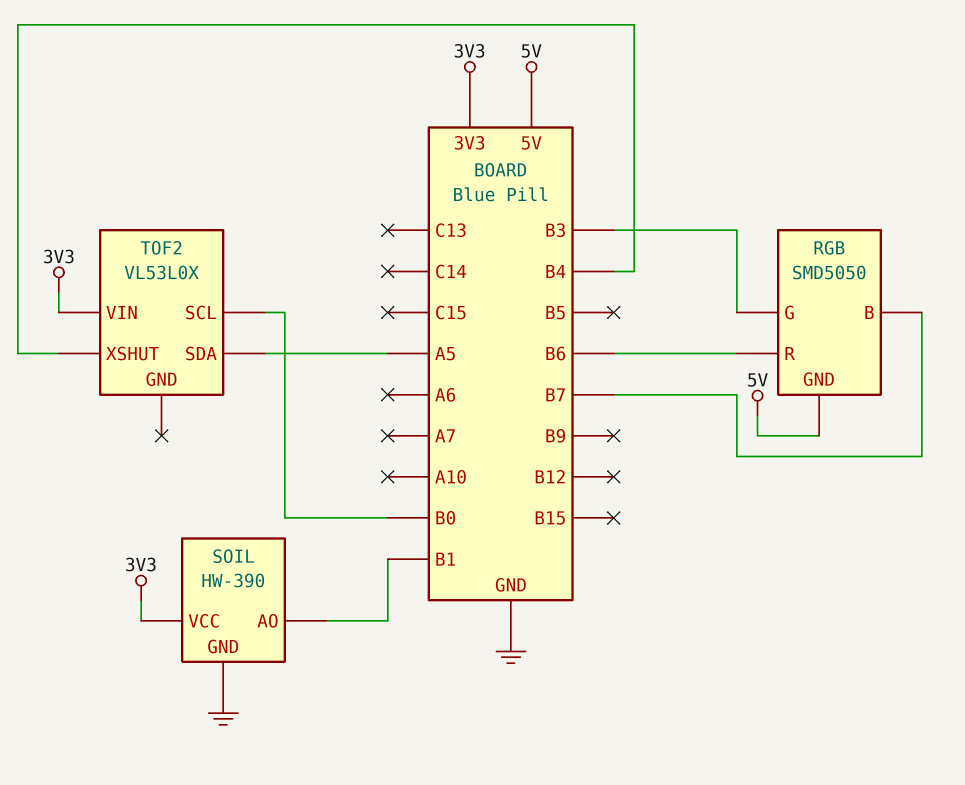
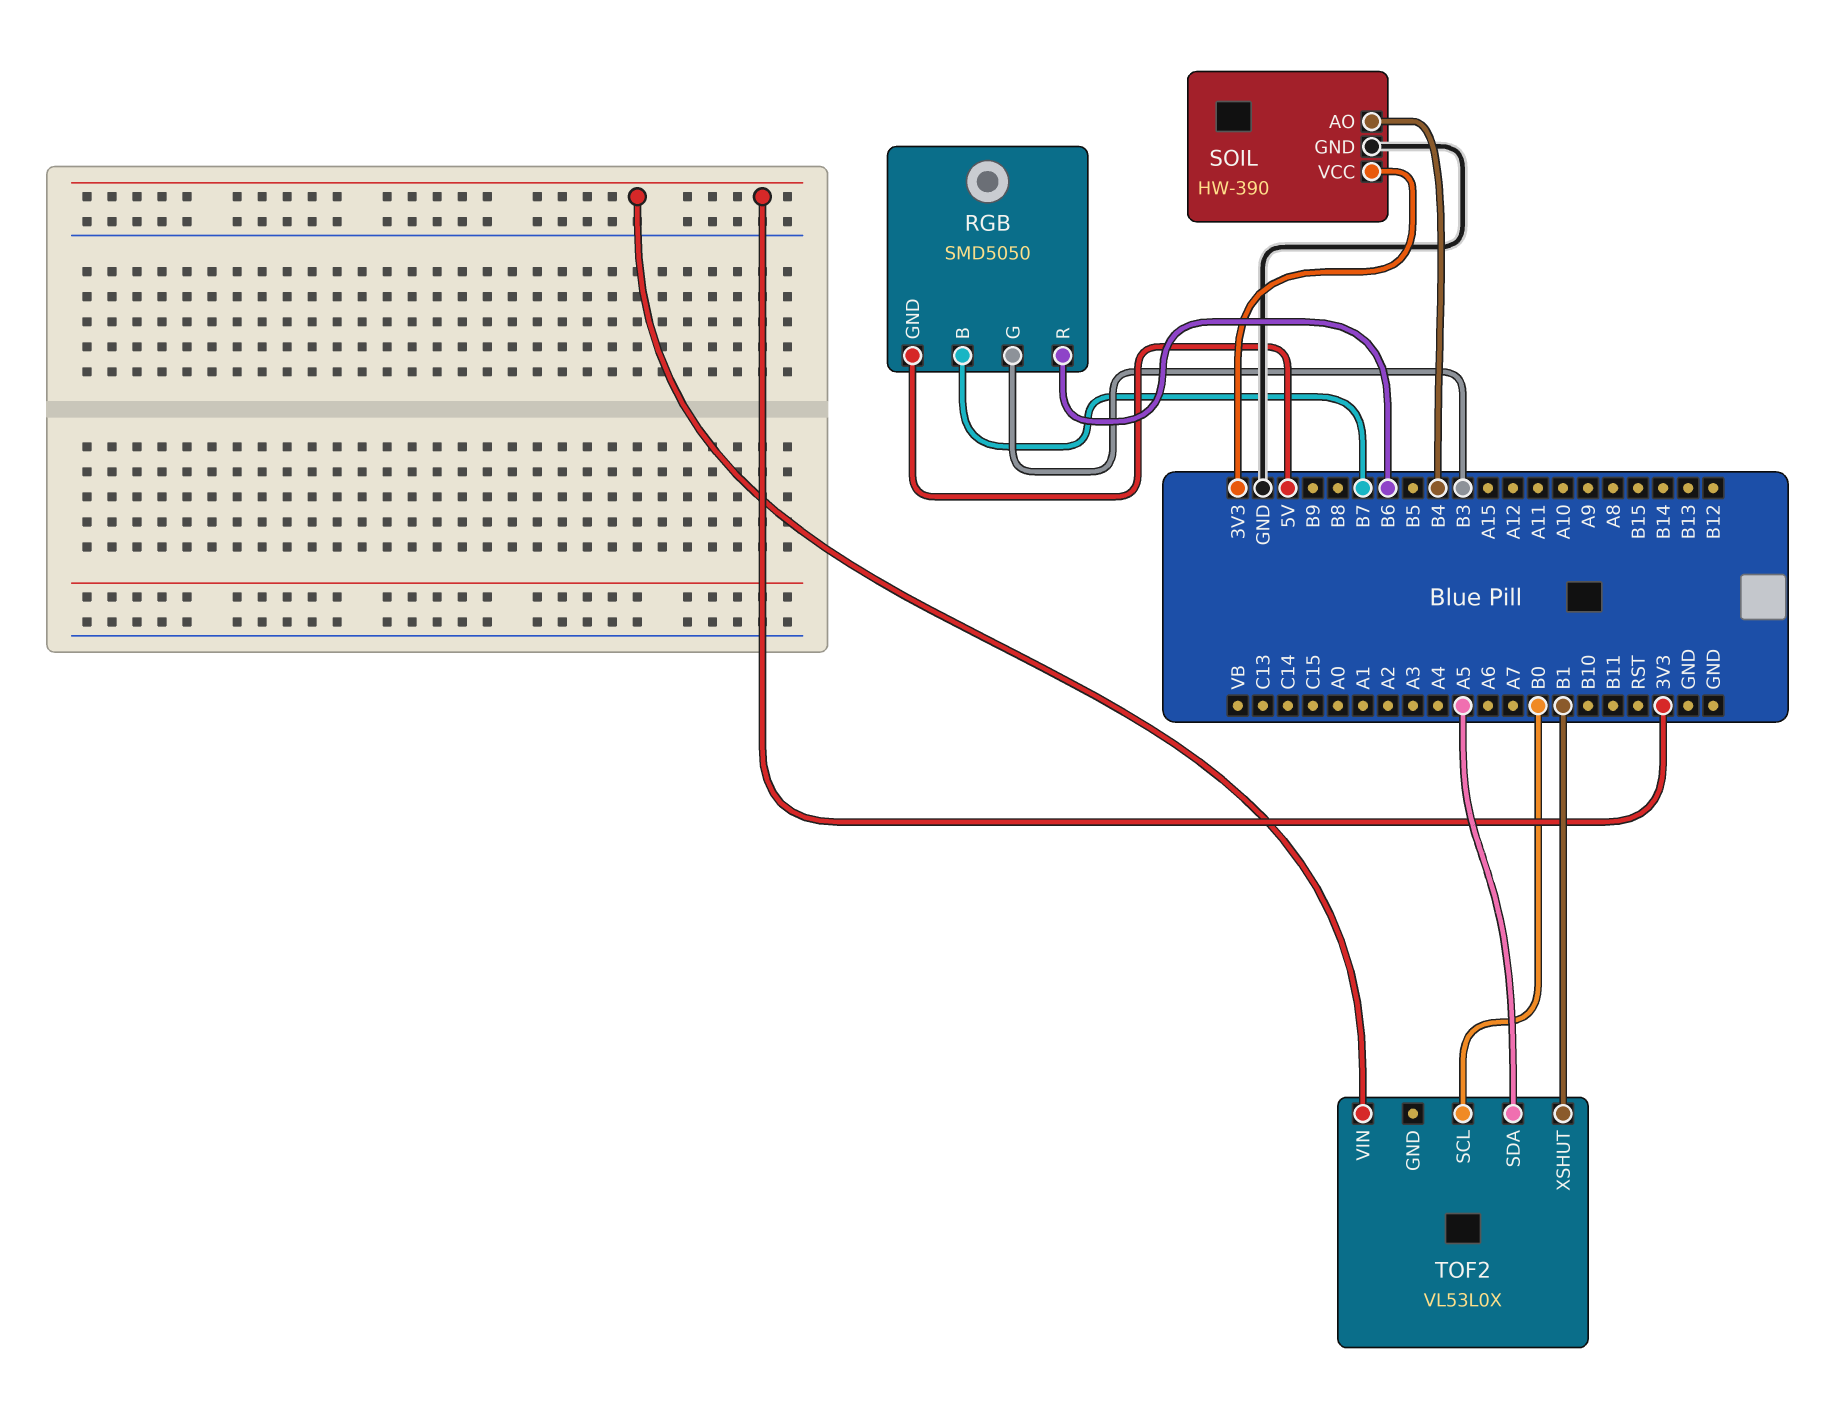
SOIL pin AO: B1 -> B4
TOF2 pin XSHUT: B4 -> B1

